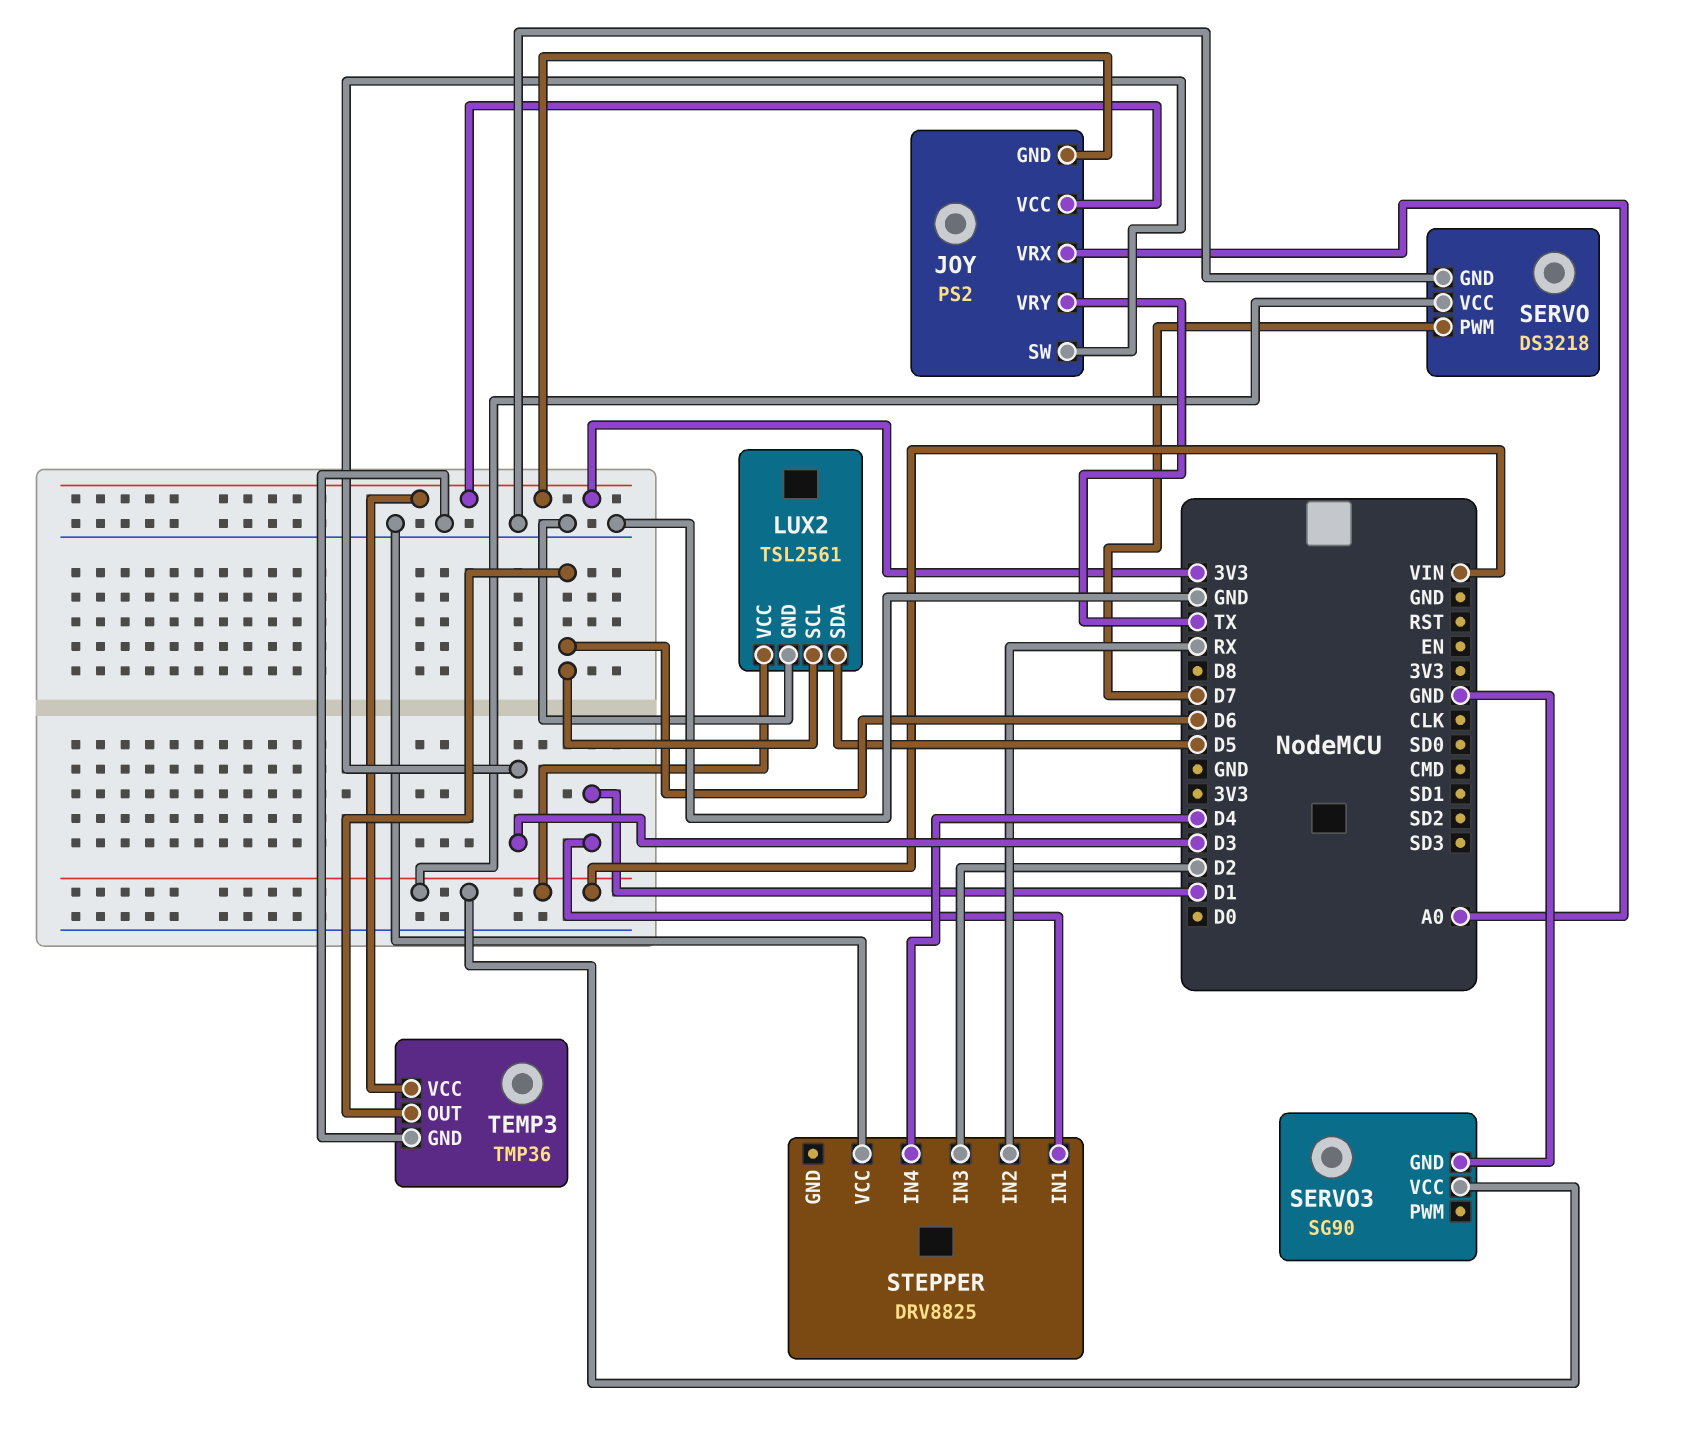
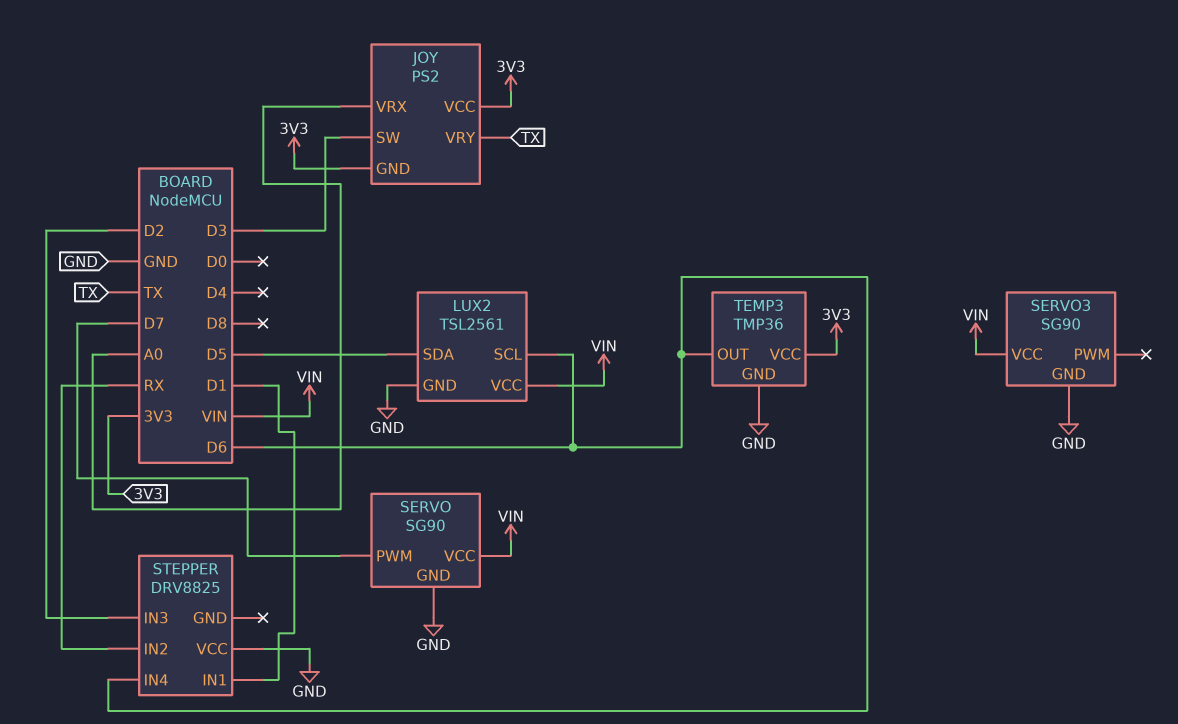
SERVO: DS3218 -> SG90
STEPPER pin IN4: D4 -> D6

